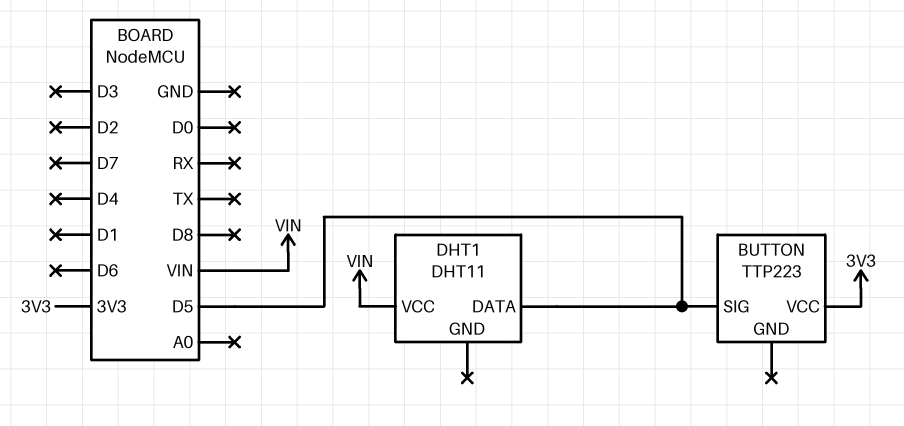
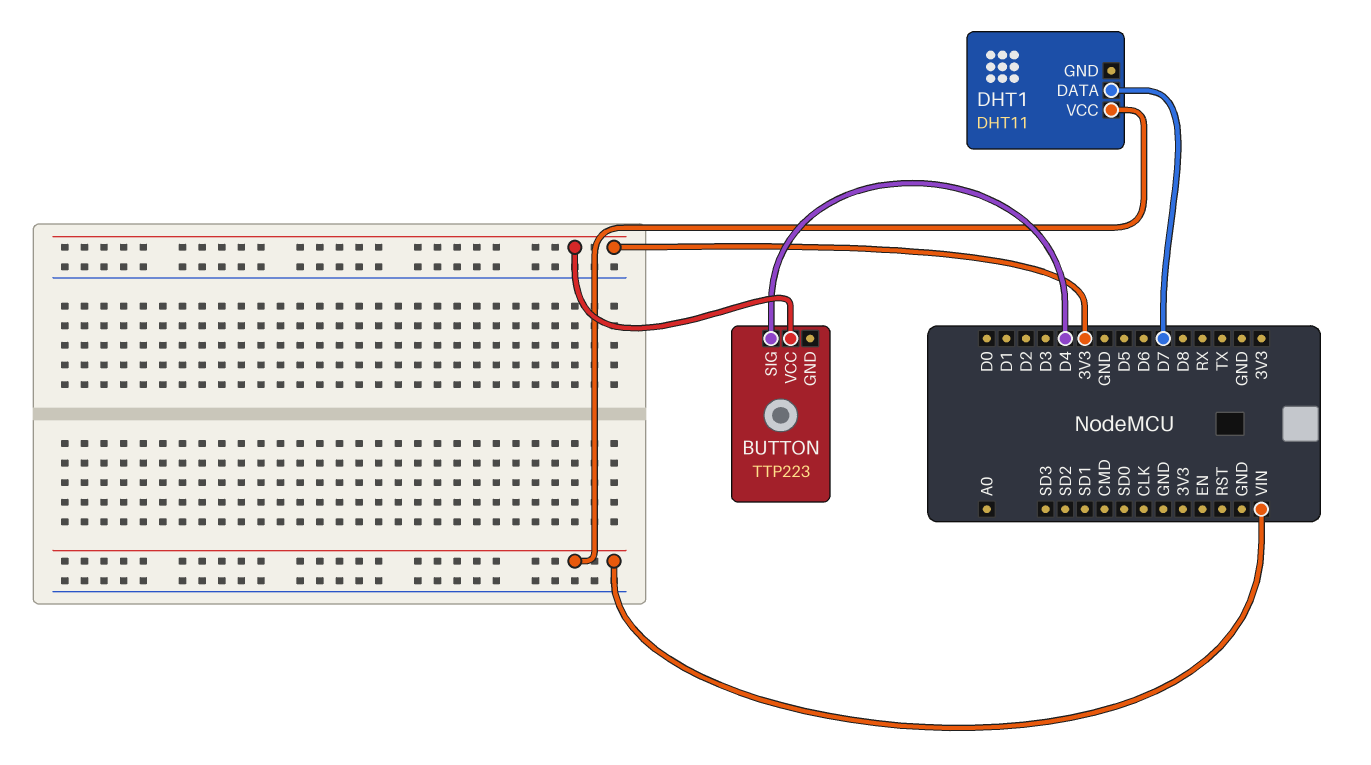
BUTTON pin SIG: D5 -> D4
DHT1 pin DATA: D5 -> D7

